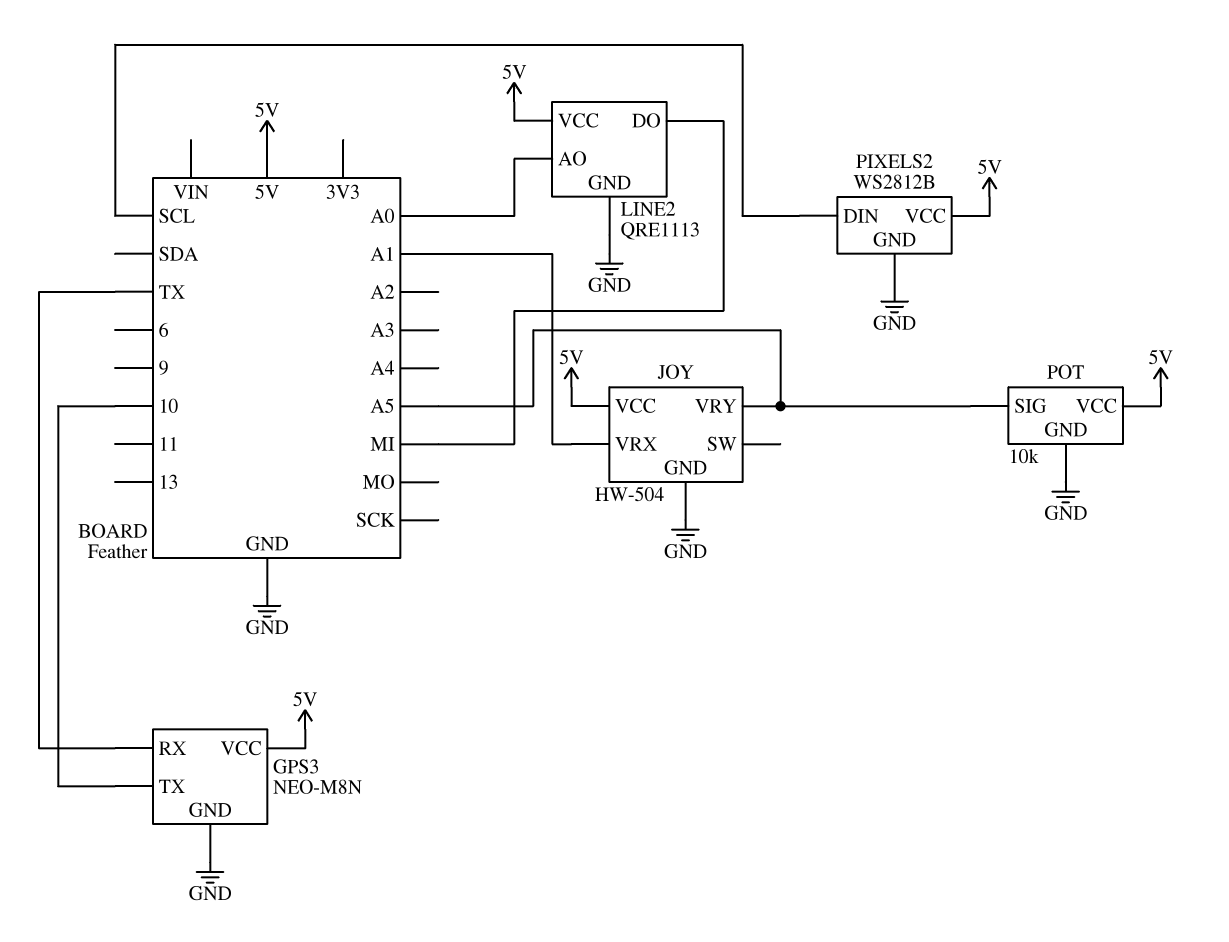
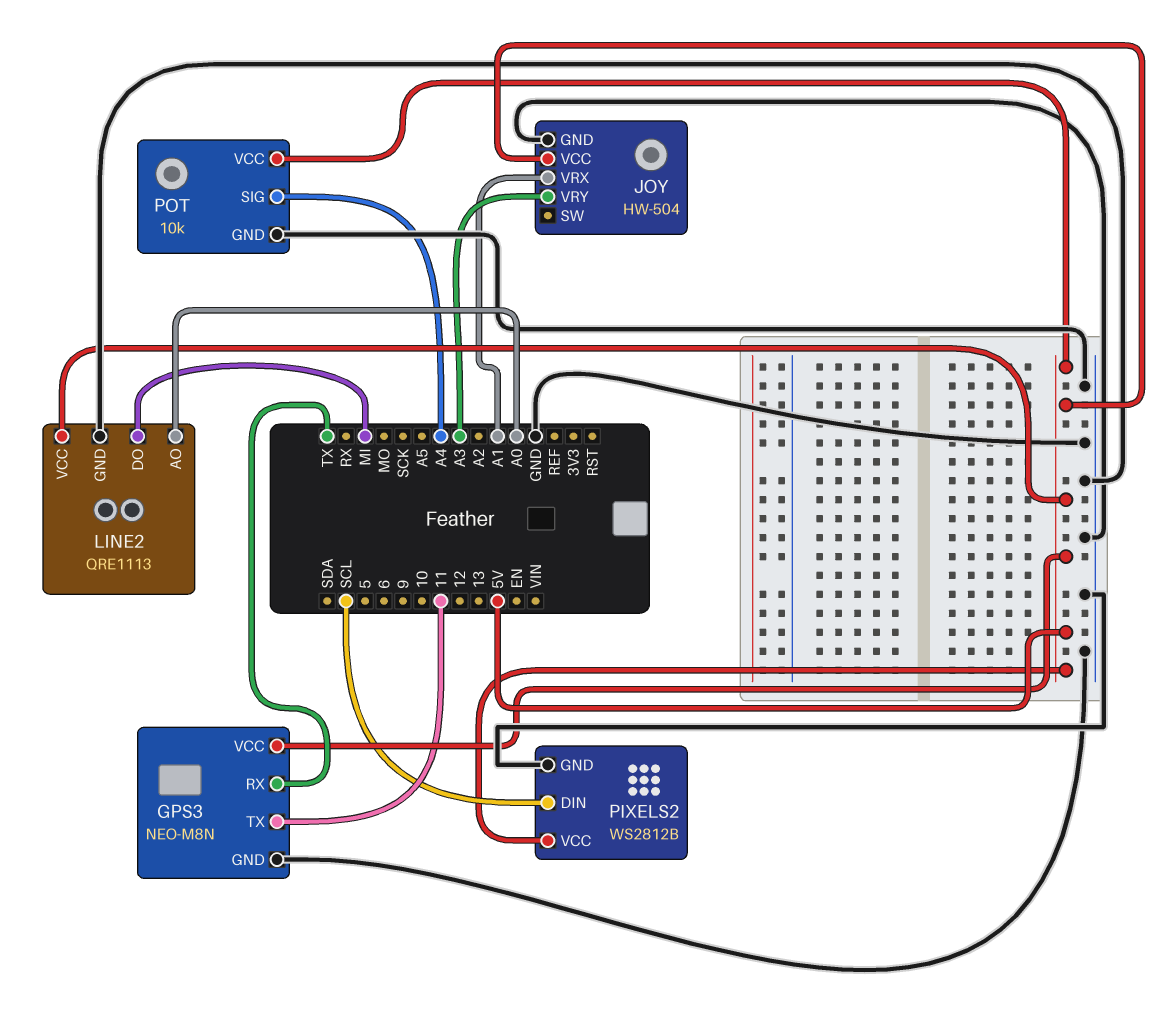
GPS3 pin TX: 10 -> 11
JOY pin VRY: A5 -> A3
POT pin SIG: A5 -> A4

